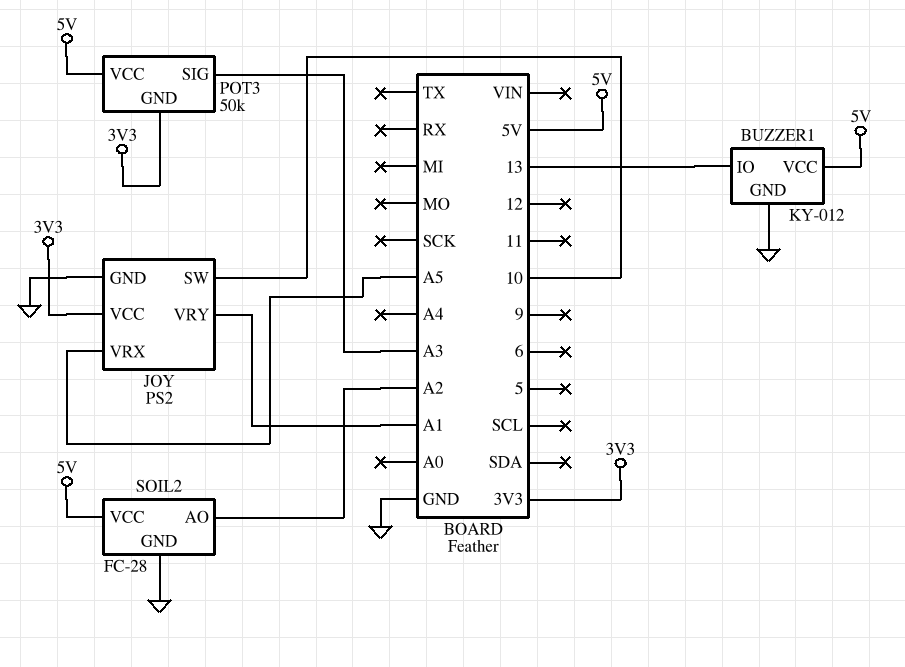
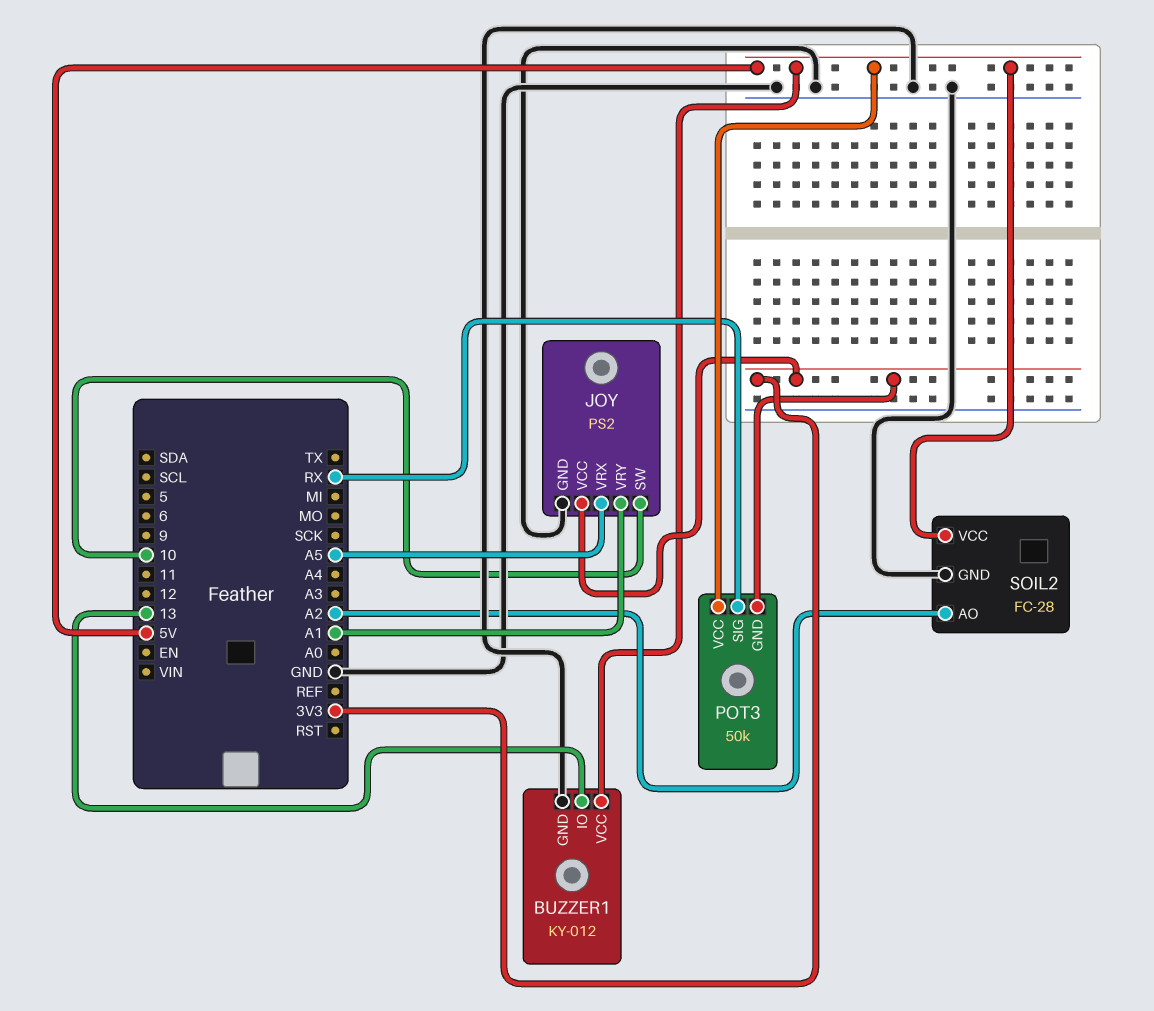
POT3 pin SIG: A3 -> RX

